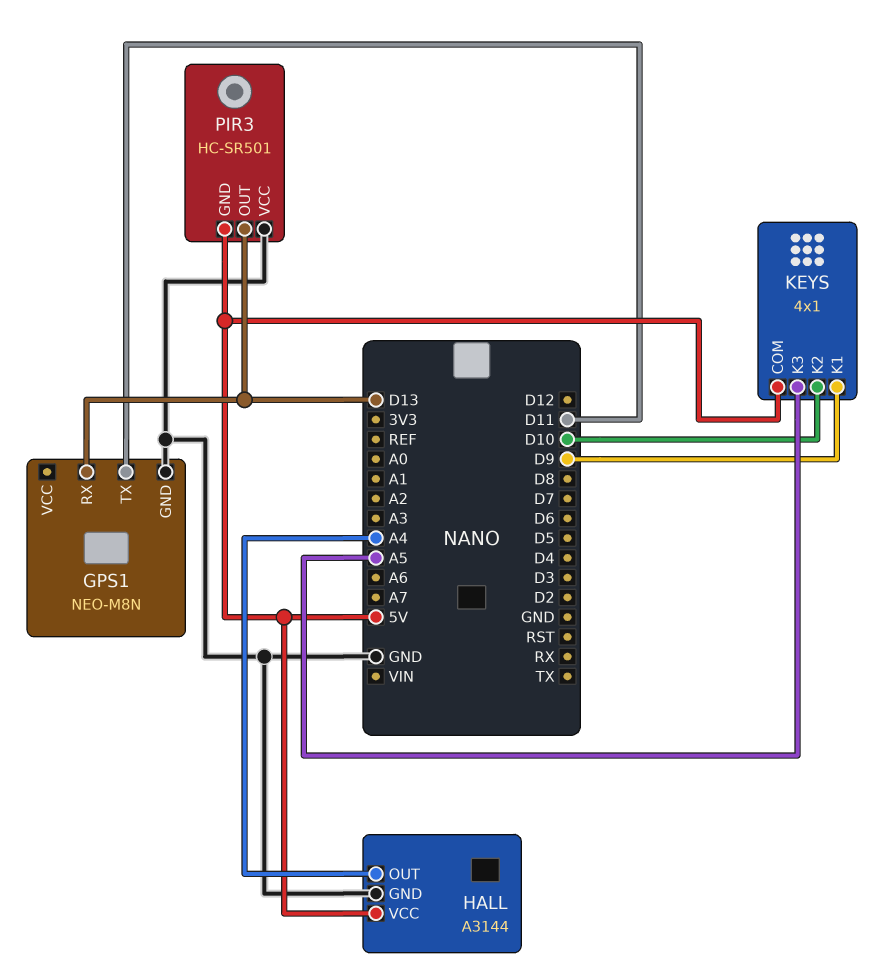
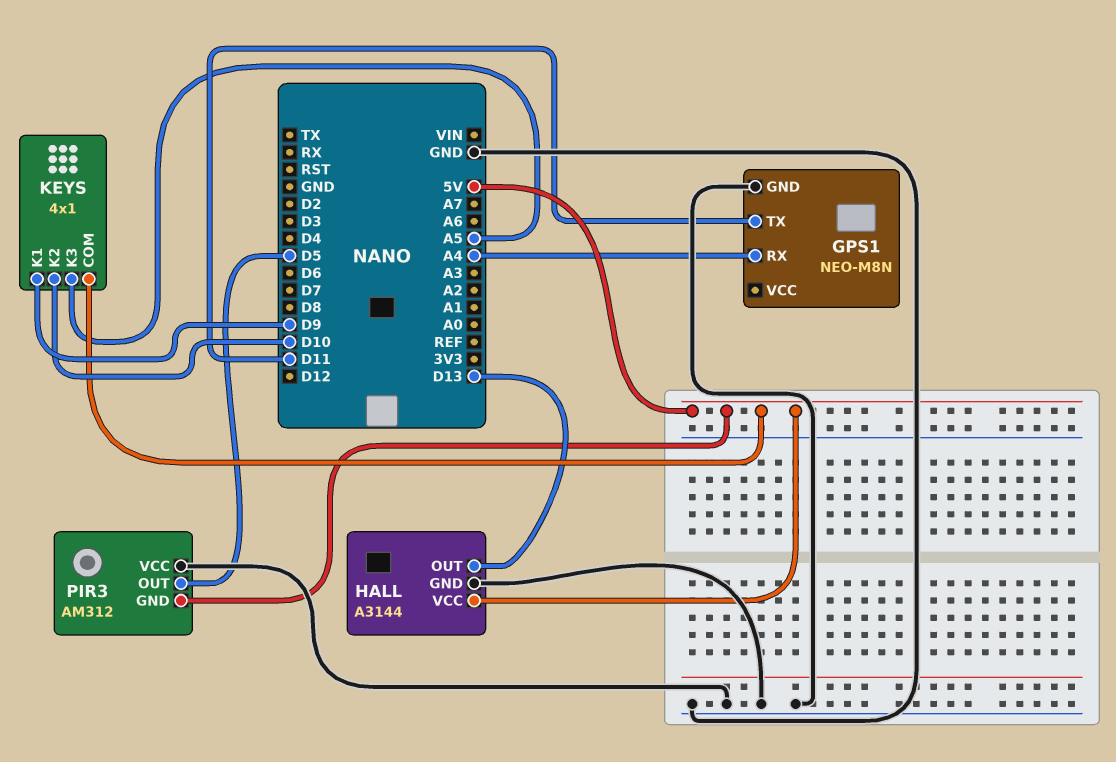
GPS1 pin RX: D13 -> A4
HALL pin OUT: A4 -> D13
PIR3: HC-SR501 -> AM312
PIR3 pin OUT: D13 -> D5

